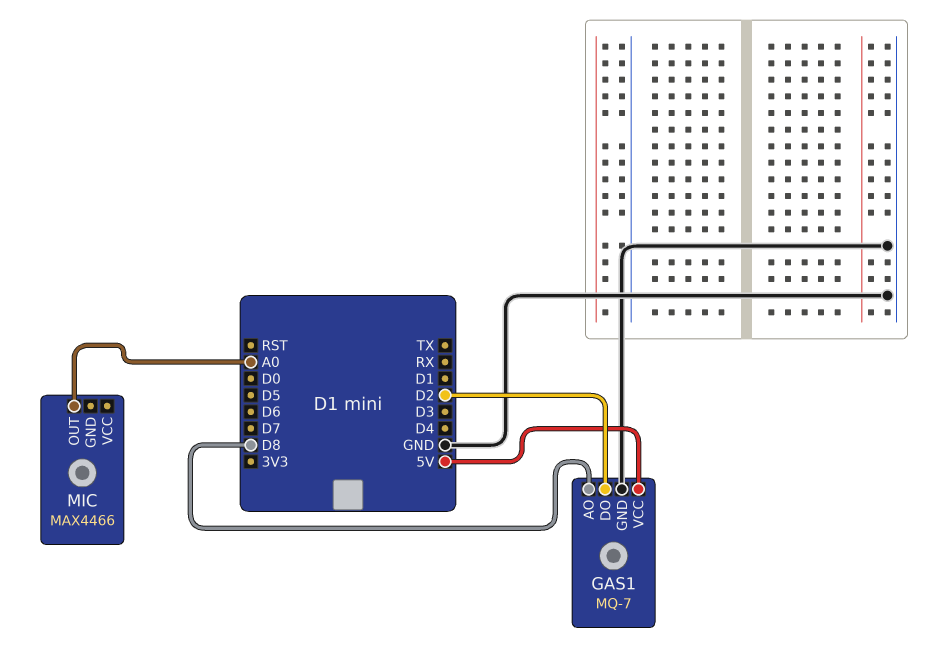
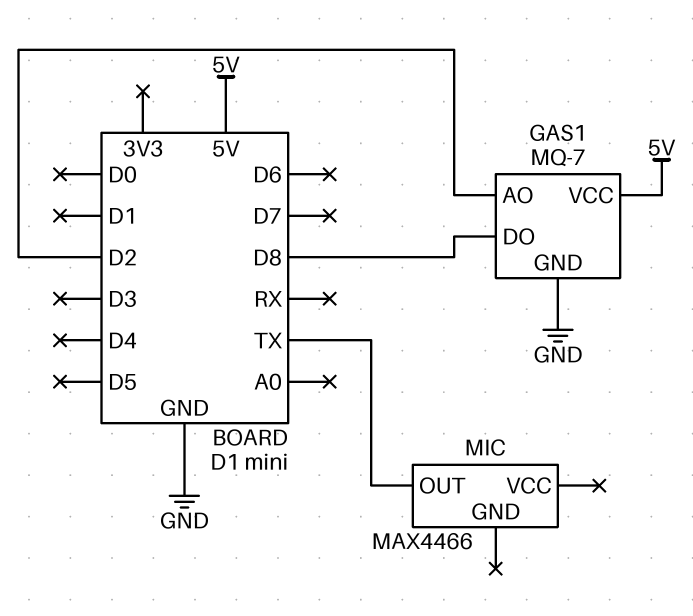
GAS1 pin AO: D8 -> D2
GAS1 pin DO: D2 -> D8
MIC pin OUT: A0 -> TX

